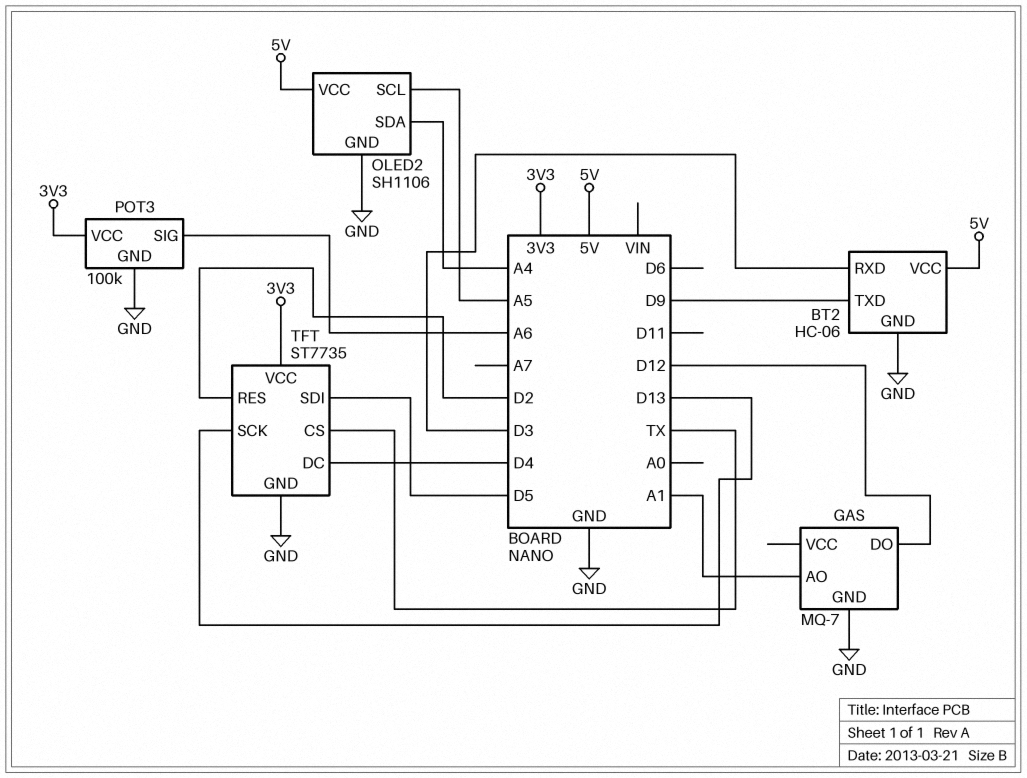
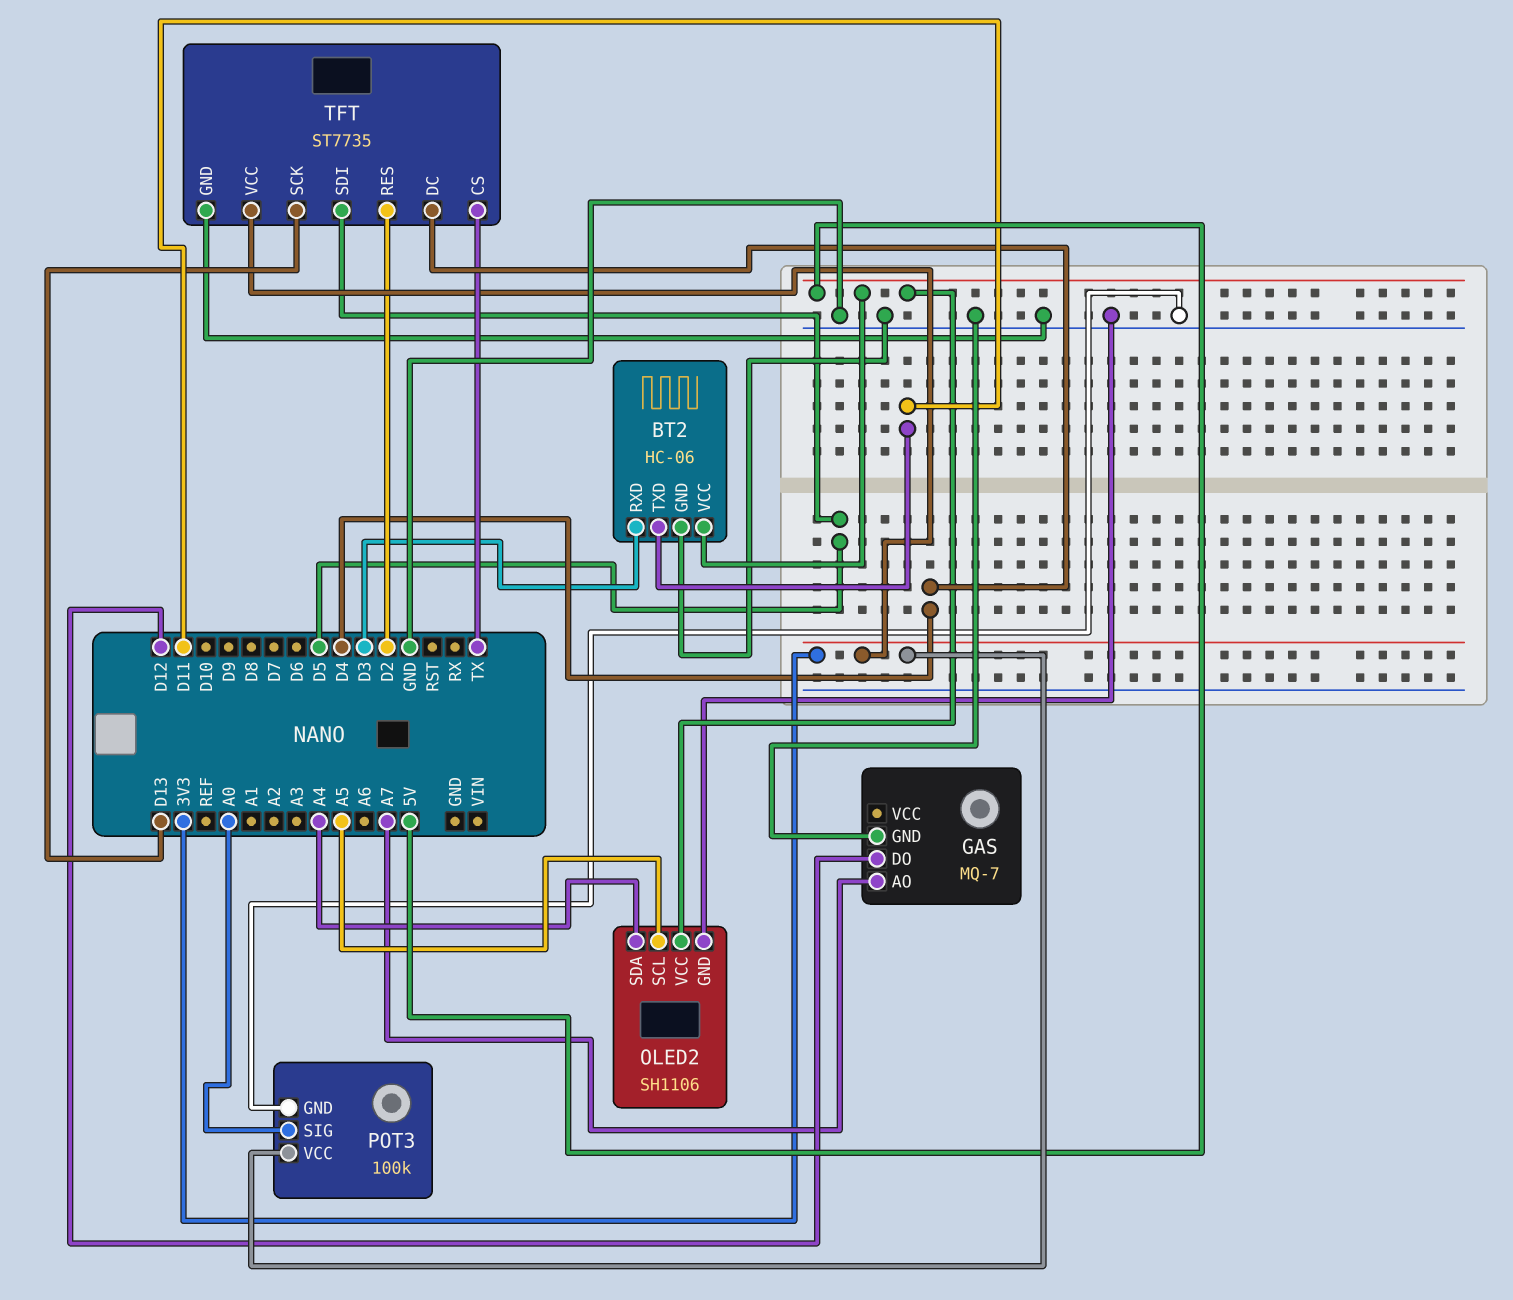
BT2 pin TXD: D9 -> D11
GAS pin AO: A1 -> A7
POT3 pin SIG: A6 -> A0

